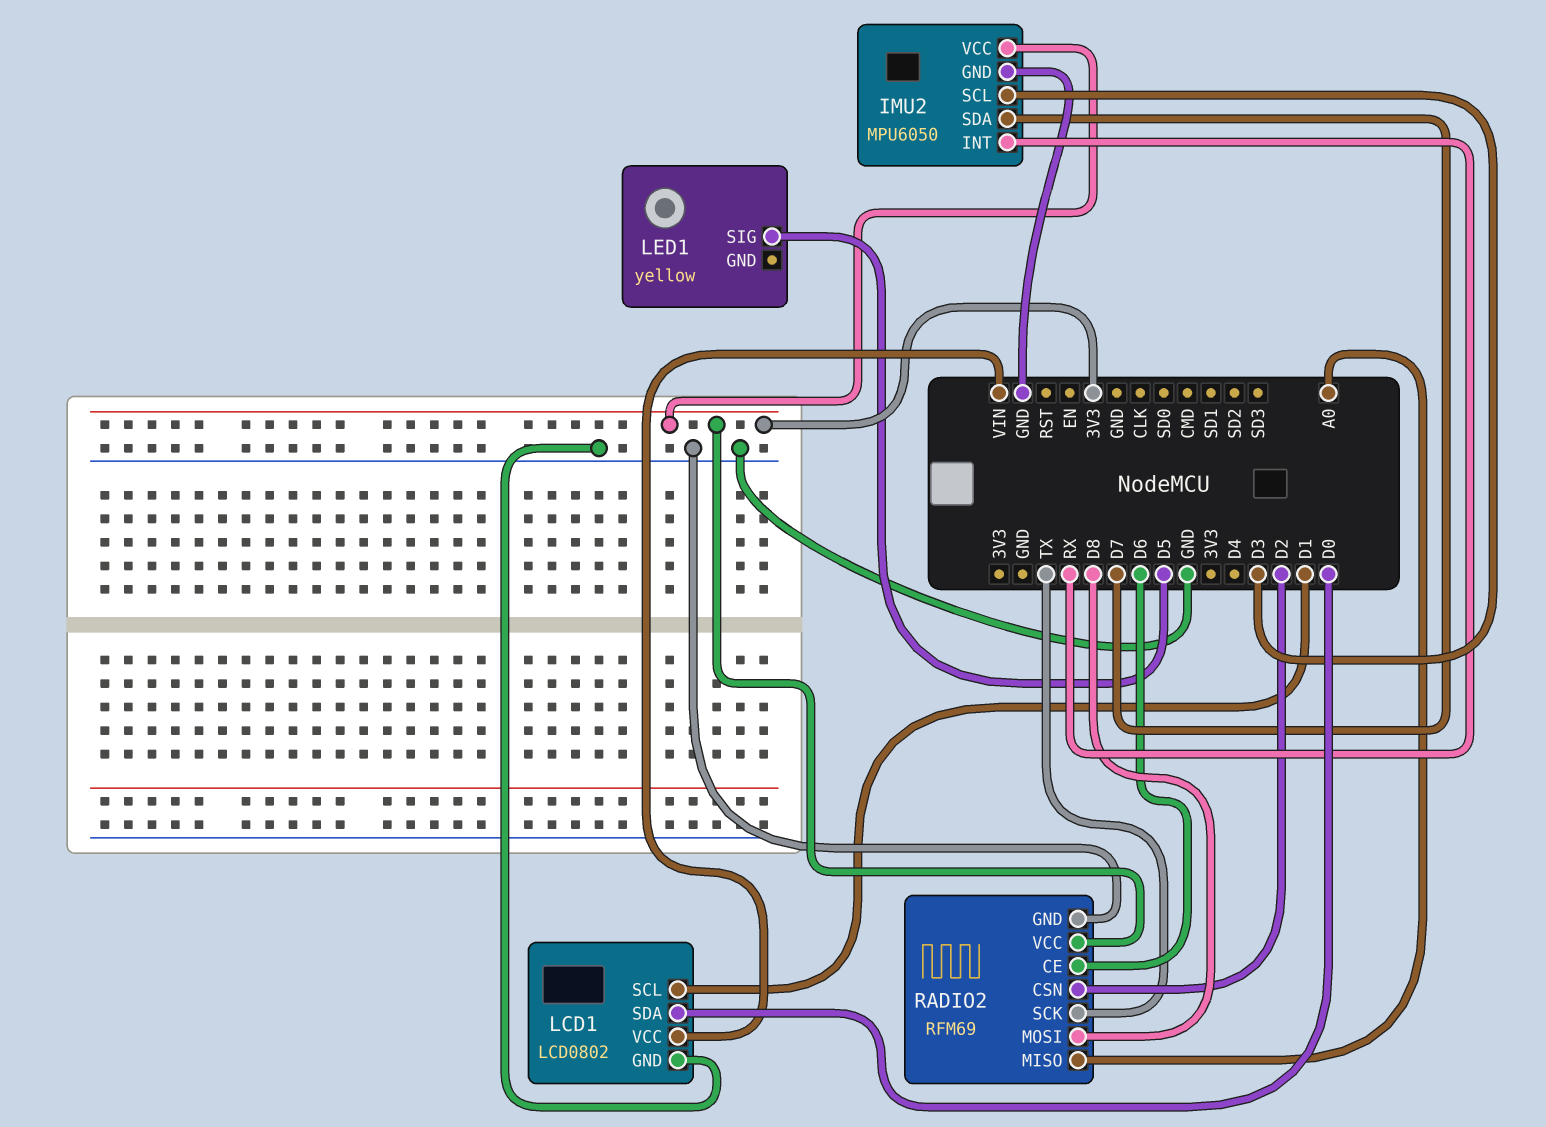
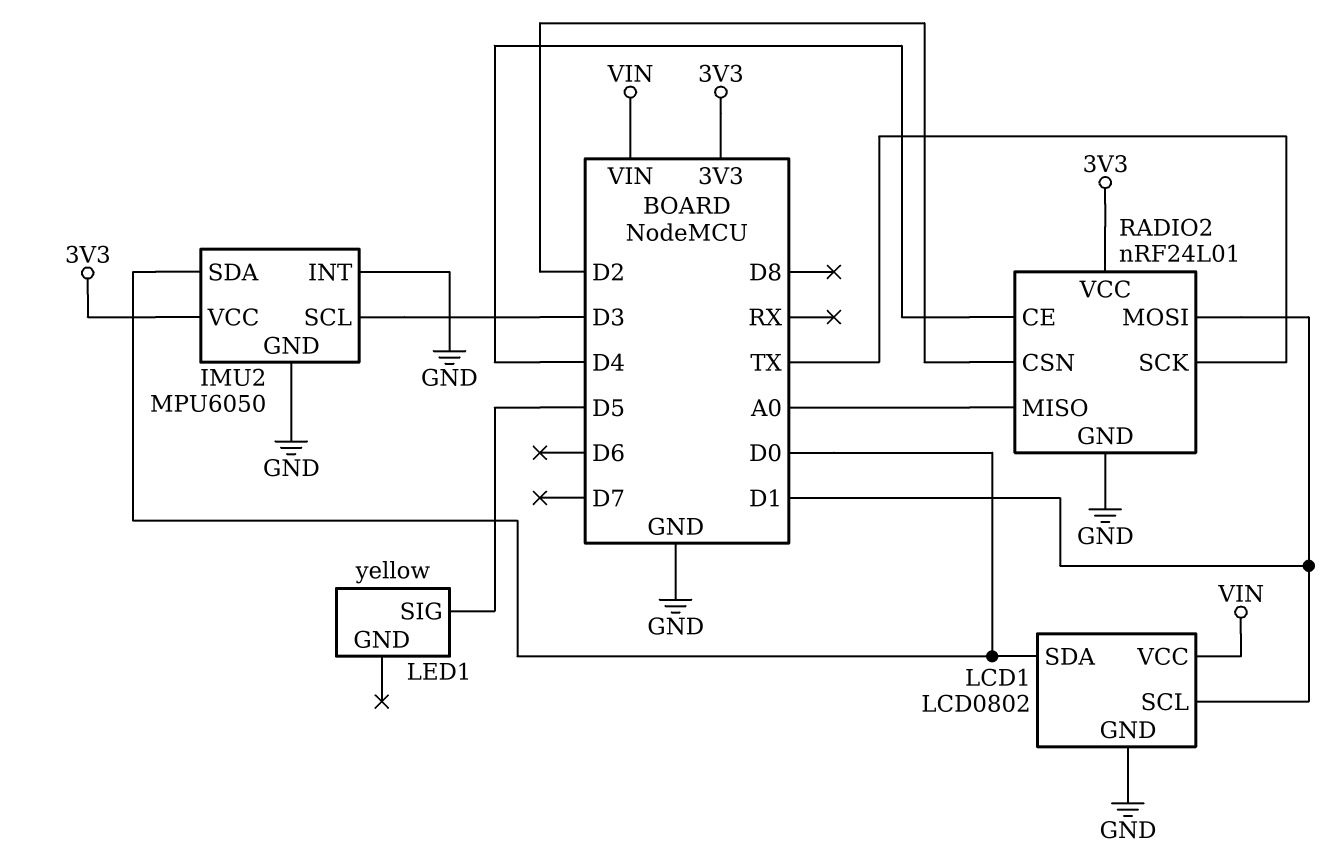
IMU2 pin INT: RX -> GND
IMU2 pin SDA: D7 -> D0
RADIO2: RFM69 -> nRF24L01
RADIO2 pin CE: D6 -> D4
RADIO2 pin MOSI: D8 -> D1

